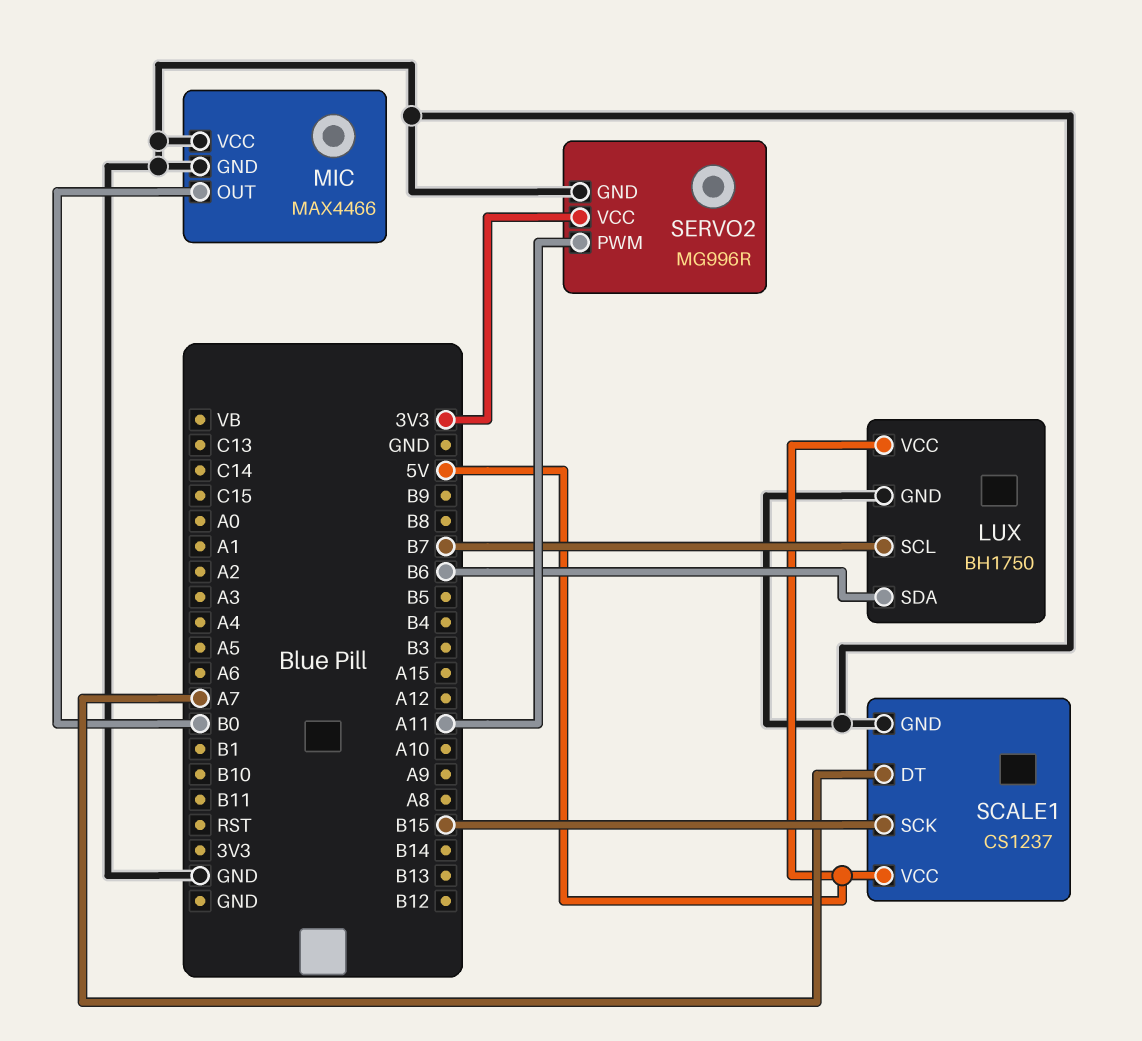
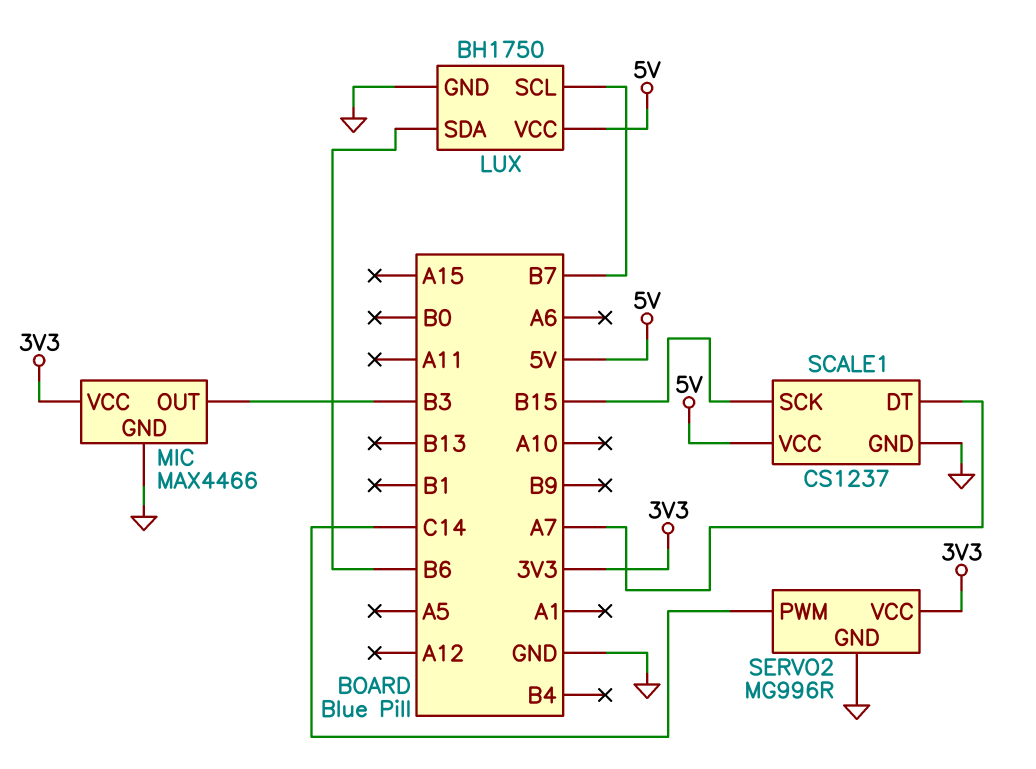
MIC pin OUT: B0 -> B3
MIC pin VCC: GND -> 3V3
SERVO2 pin PWM: A11 -> C14

